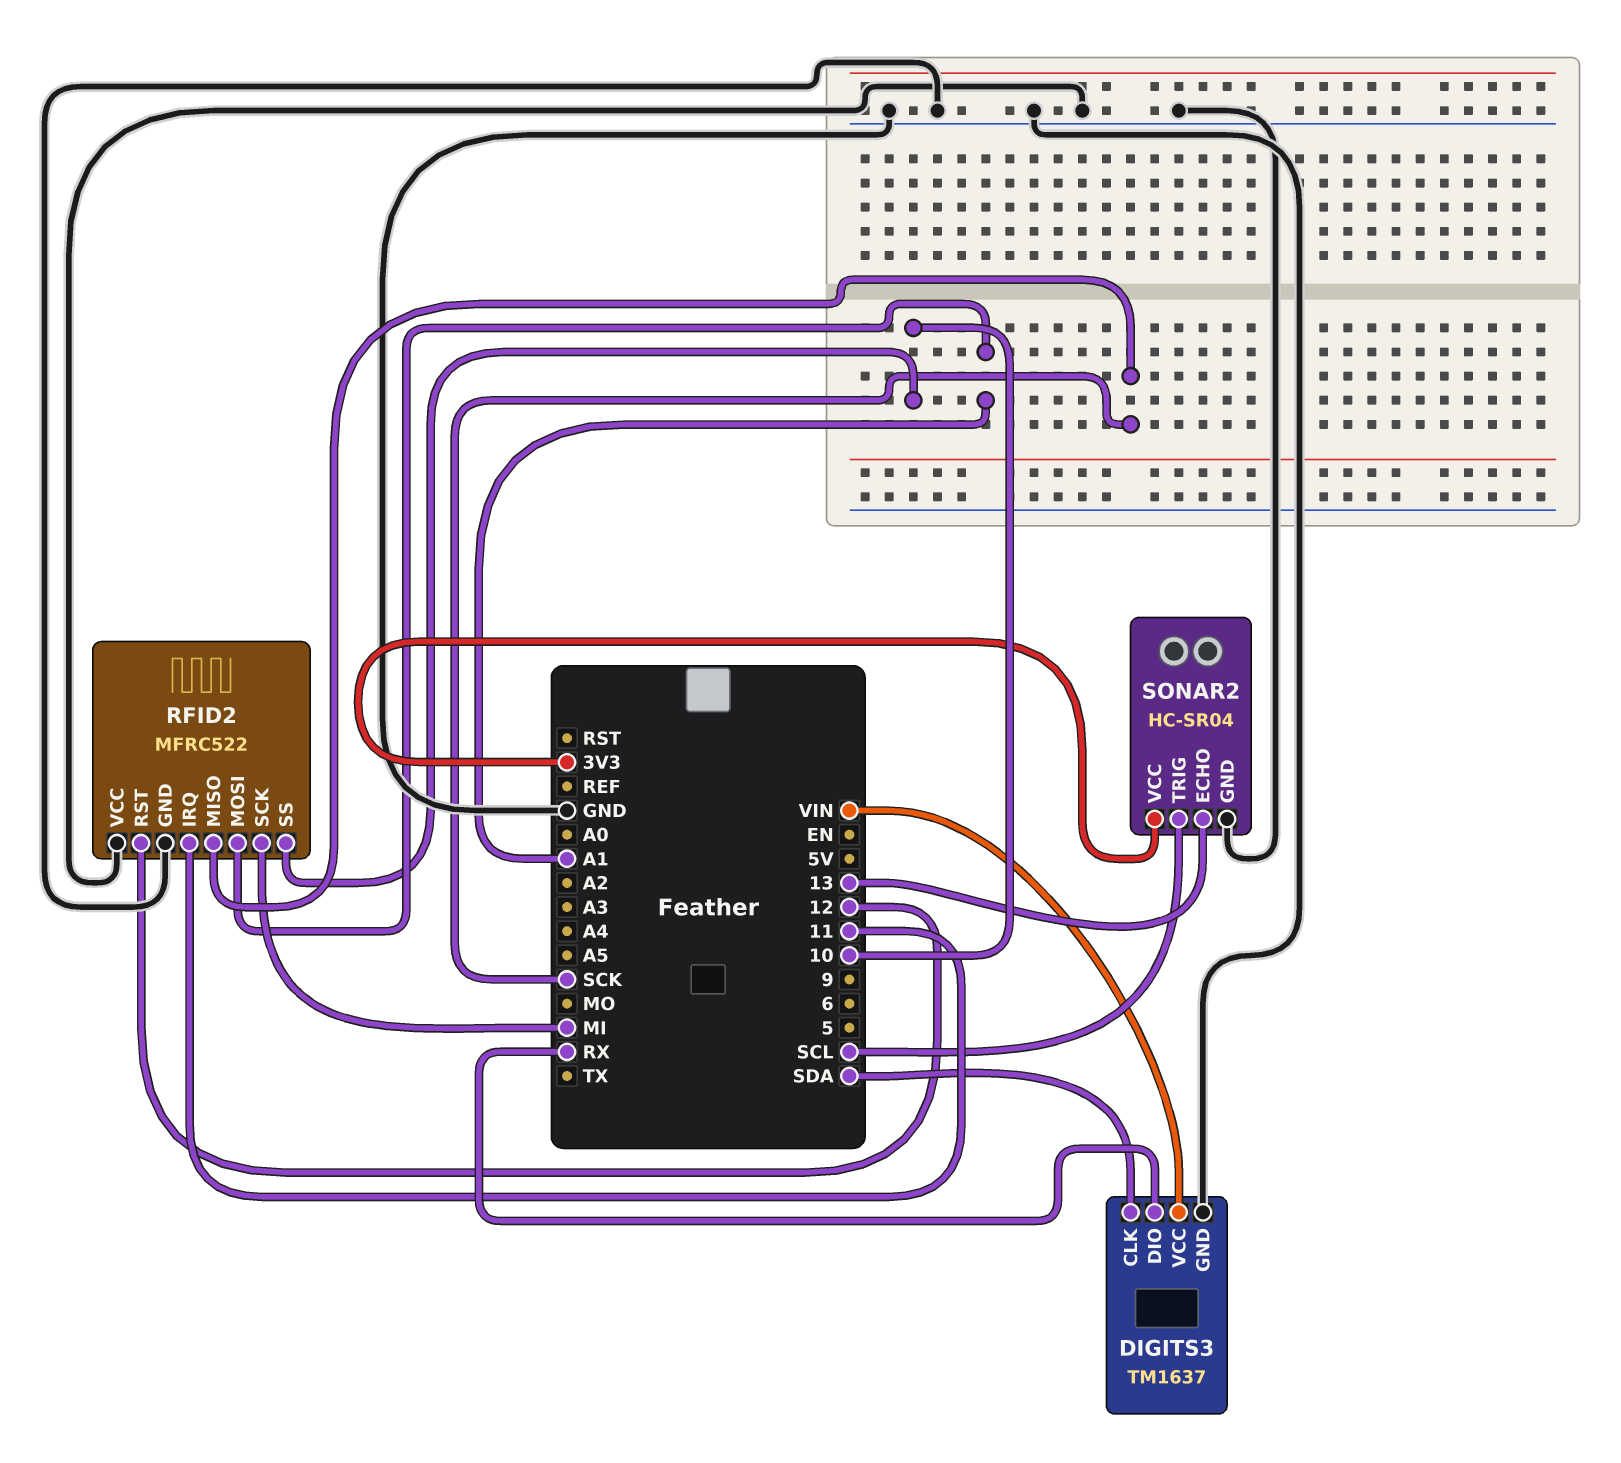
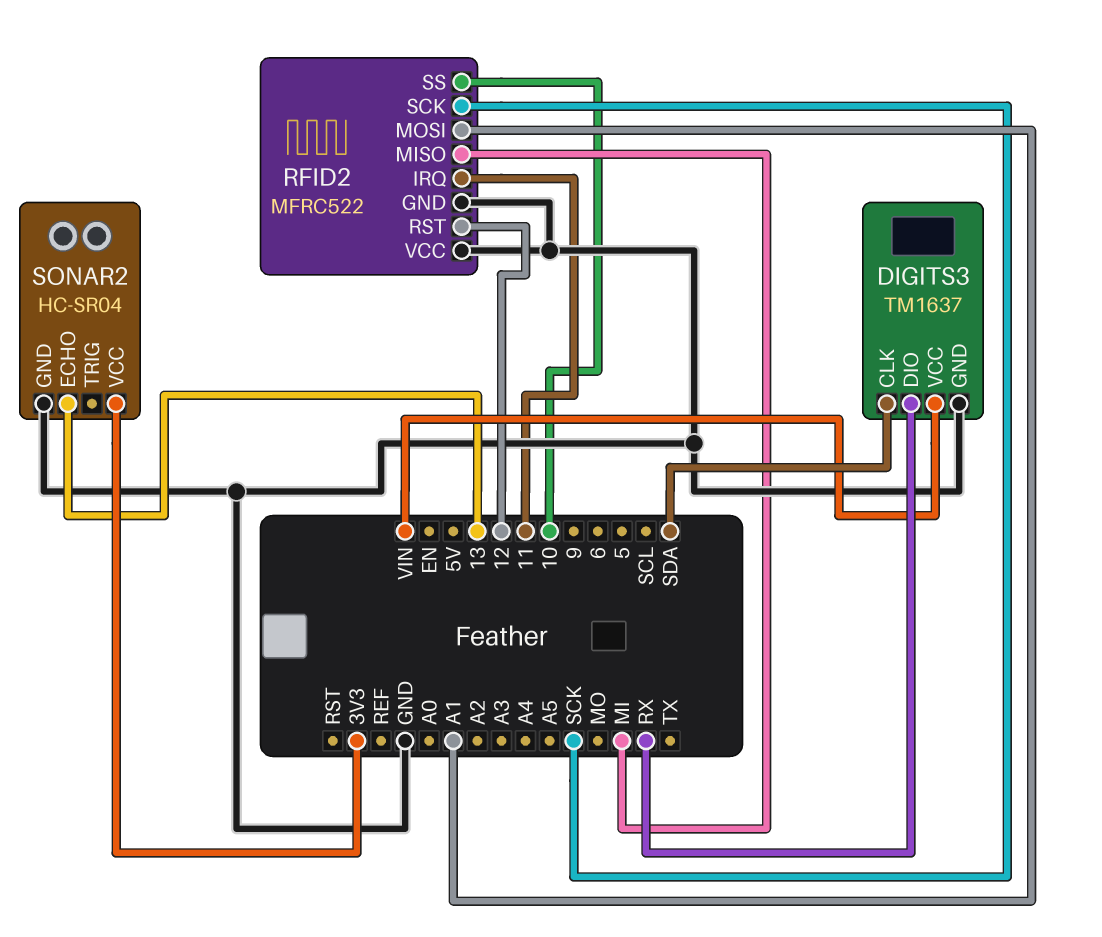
RFID2 pin MISO: SCK -> MI
RFID2 pin SCK: MI -> SCK
SONAR2 pin TRIG: SCL -> none

